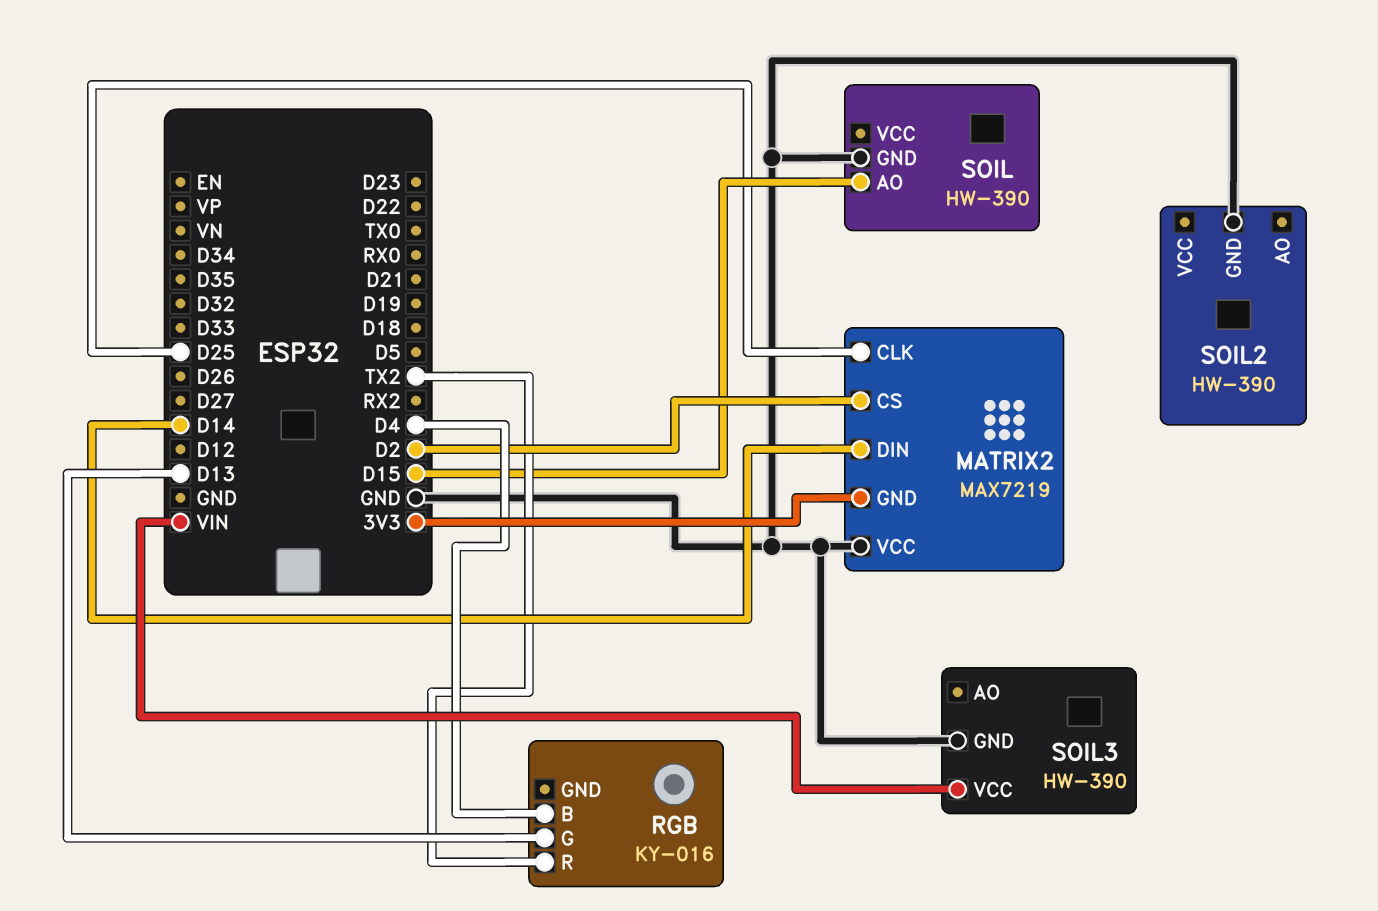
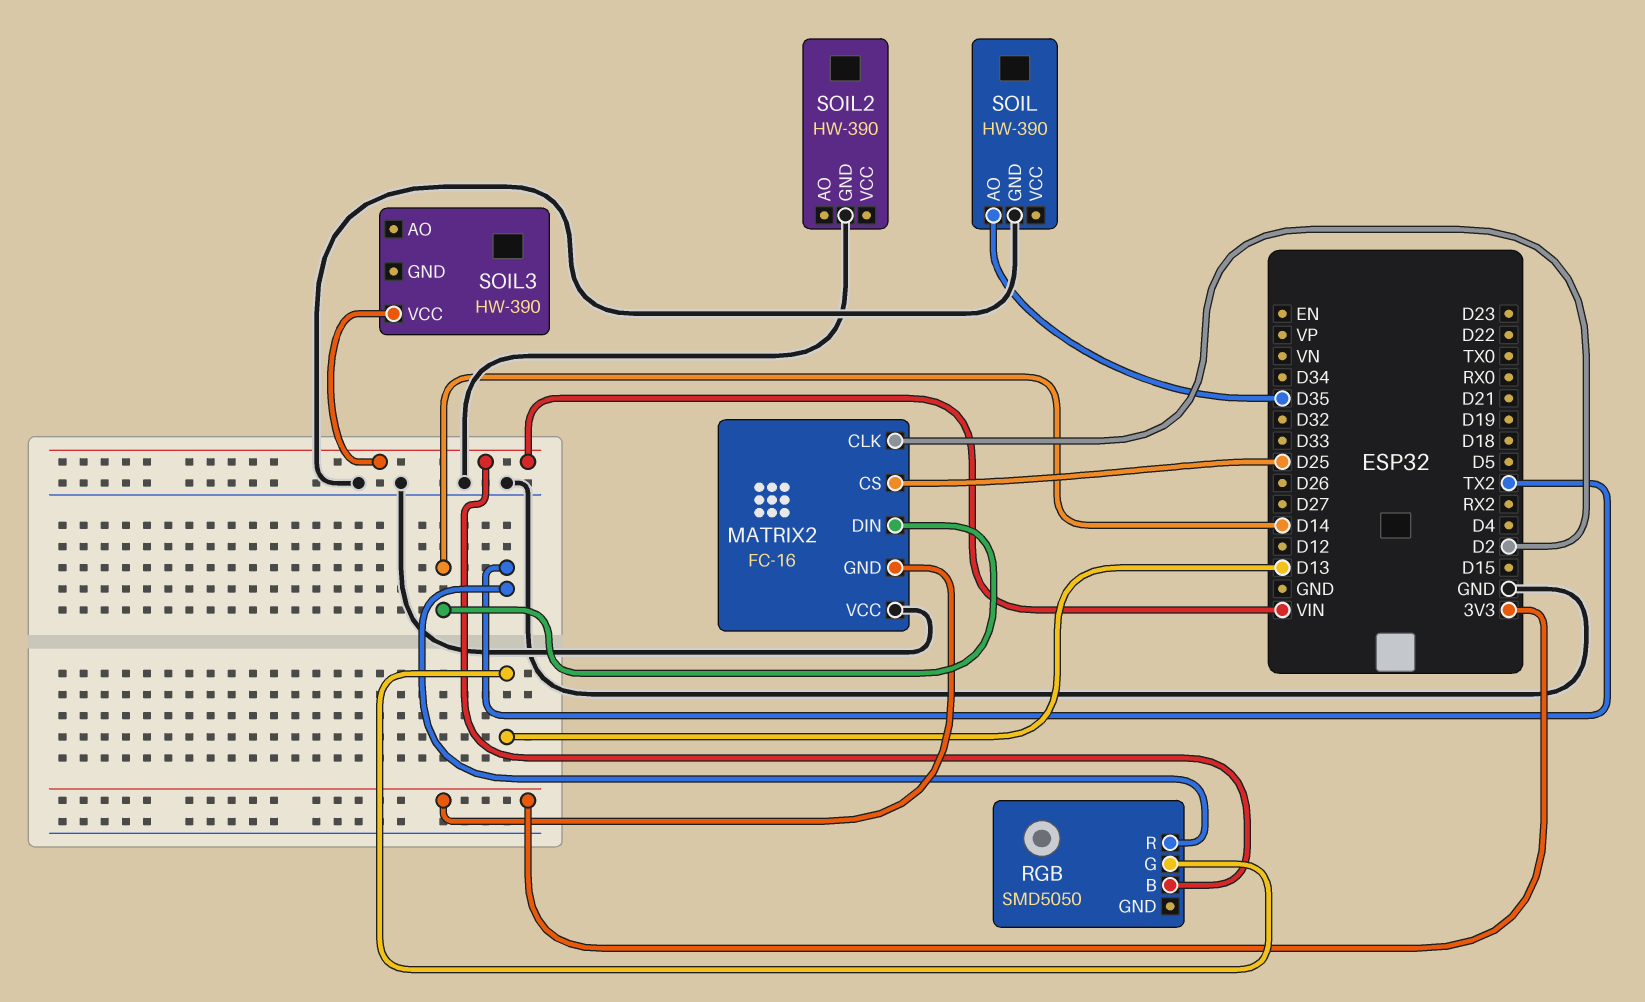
MATRIX2: MAX7219 -> FC-16
MATRIX2 pin CLK: D25 -> D2
MATRIX2 pin CS: D2 -> D25
RGB: KY-016 -> SMD5050
RGB pin B: D4 -> VIN
SOIL pin AO: D15 -> D35
SOIL3 pin GND: GND -> none

